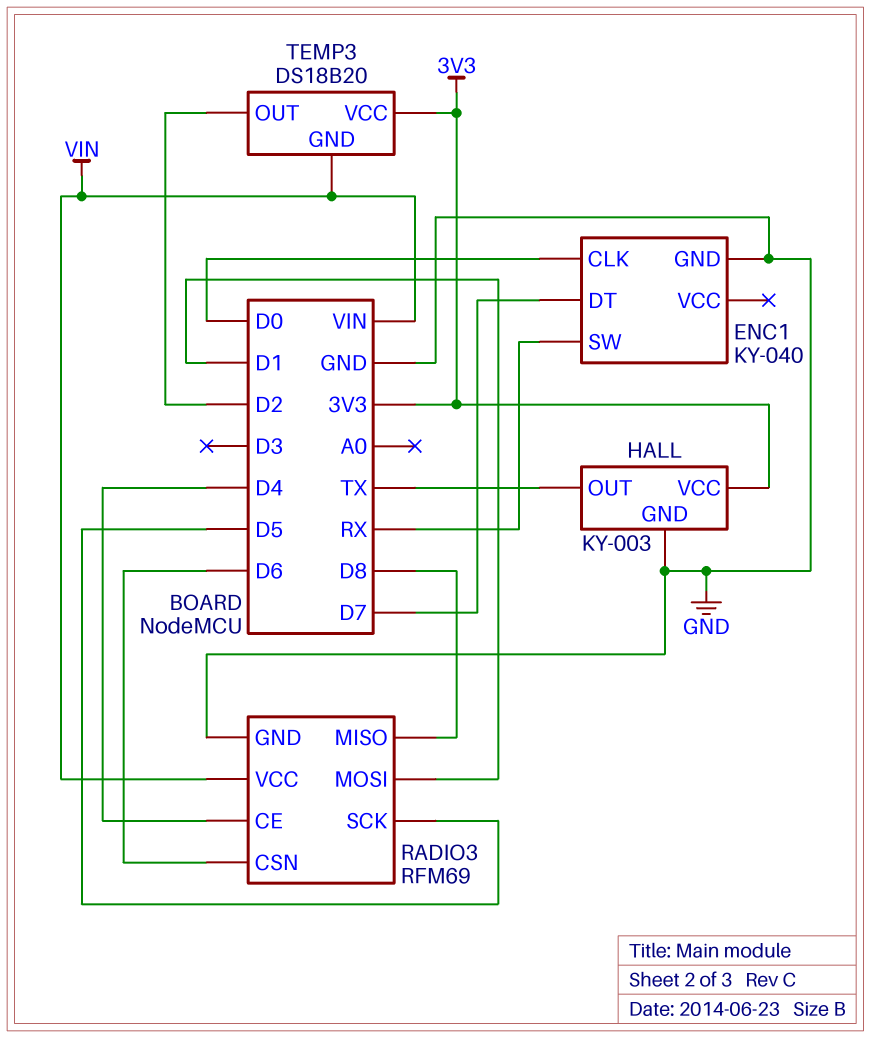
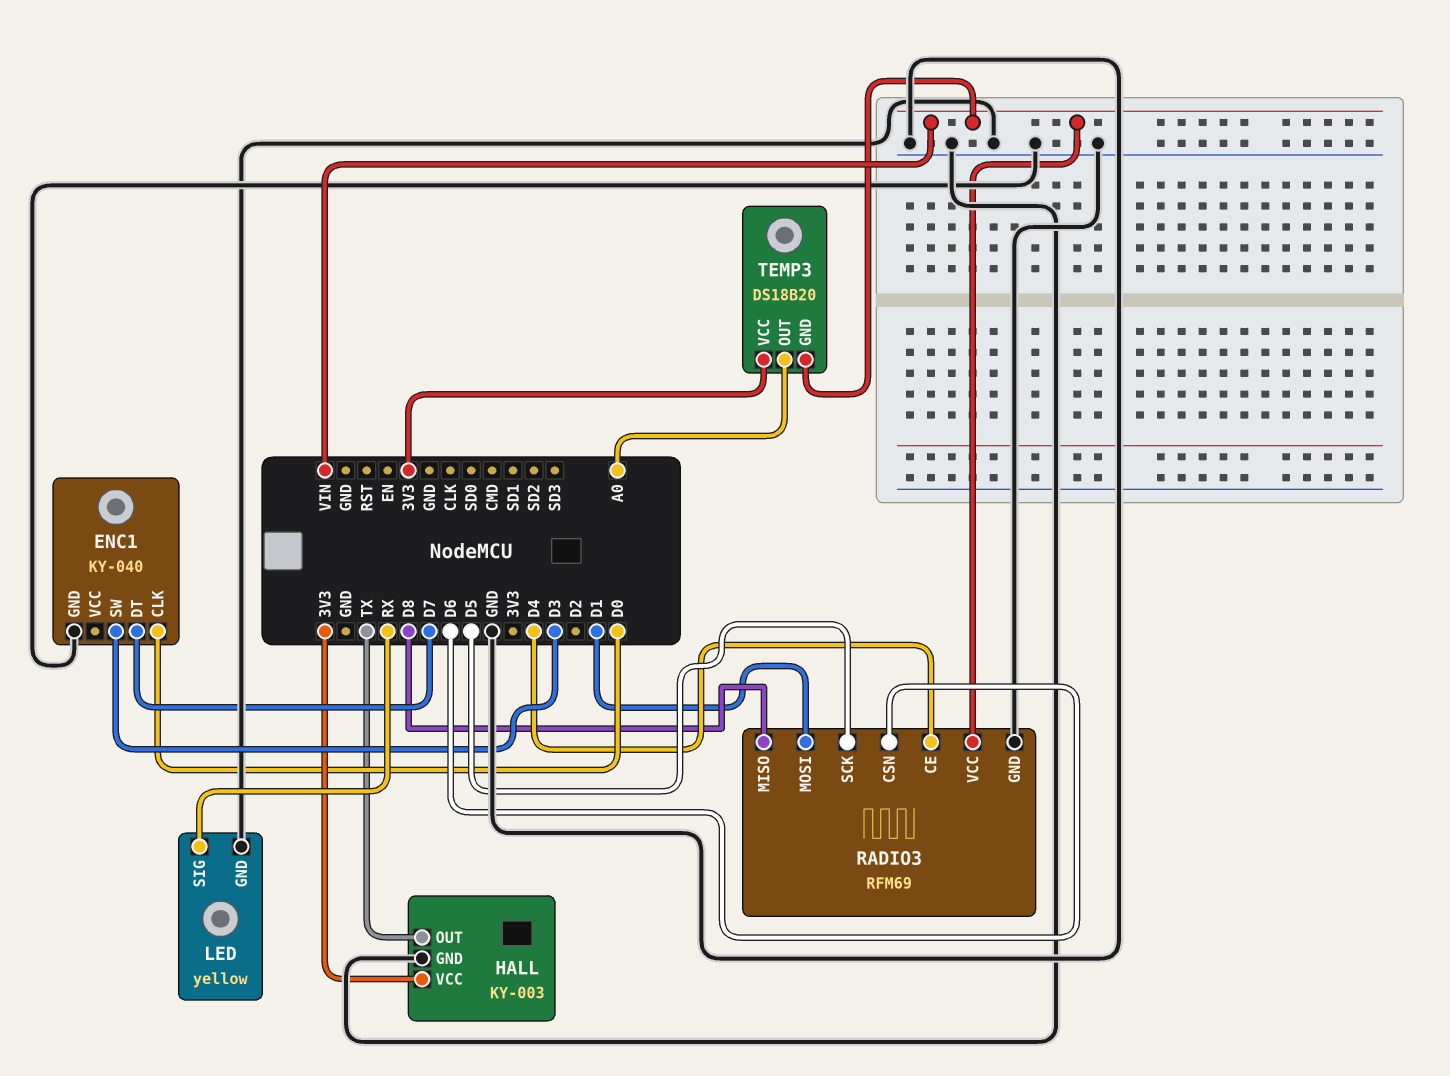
ENC1 pin SW: RX -> D3
LED: none -> yellow
LED pin GND: none -> GND
LED pin SIG: none -> RX
TEMP3 pin OUT: D2 -> A0

